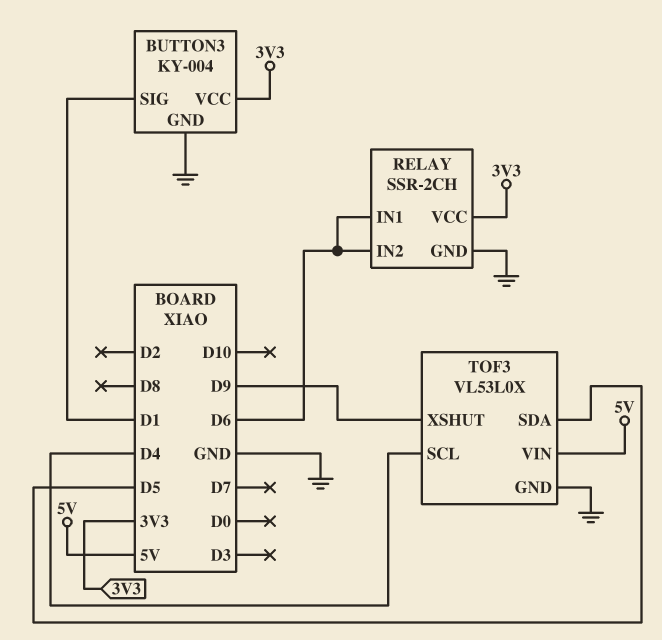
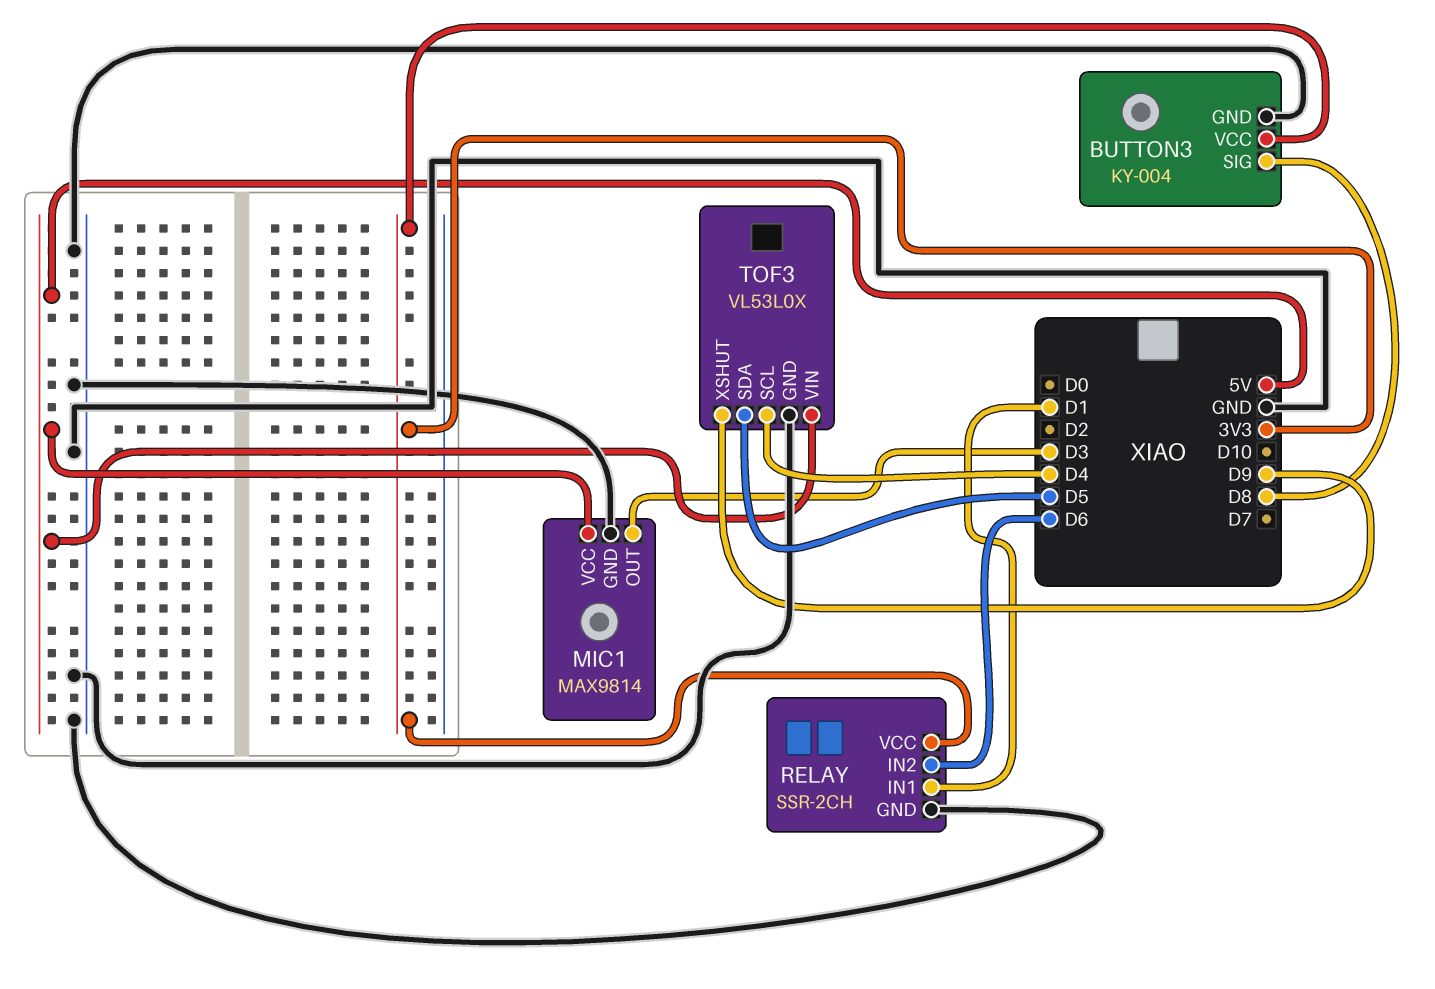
BUTTON3 pin SIG: D1 -> D8
MIC1: none -> MAX9814
MIC1 pin GND: none -> GND
MIC1 pin OUT: none -> D3
MIC1 pin VCC: none -> 5V
RELAY pin IN1: D6 -> D1

